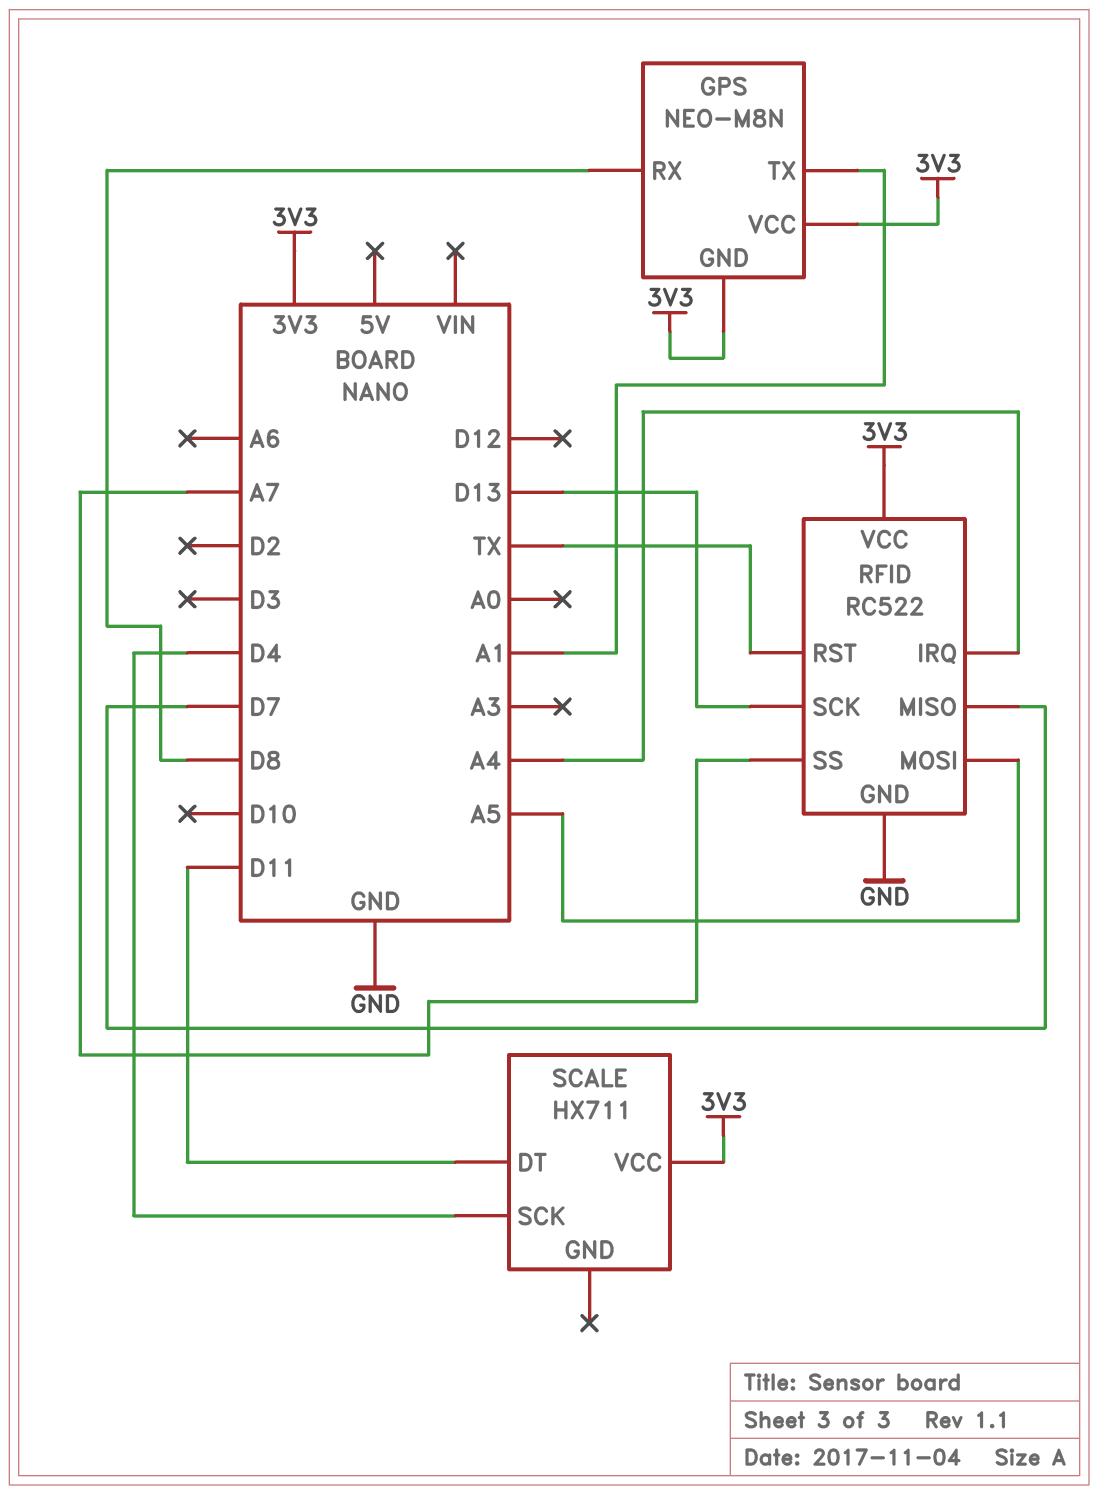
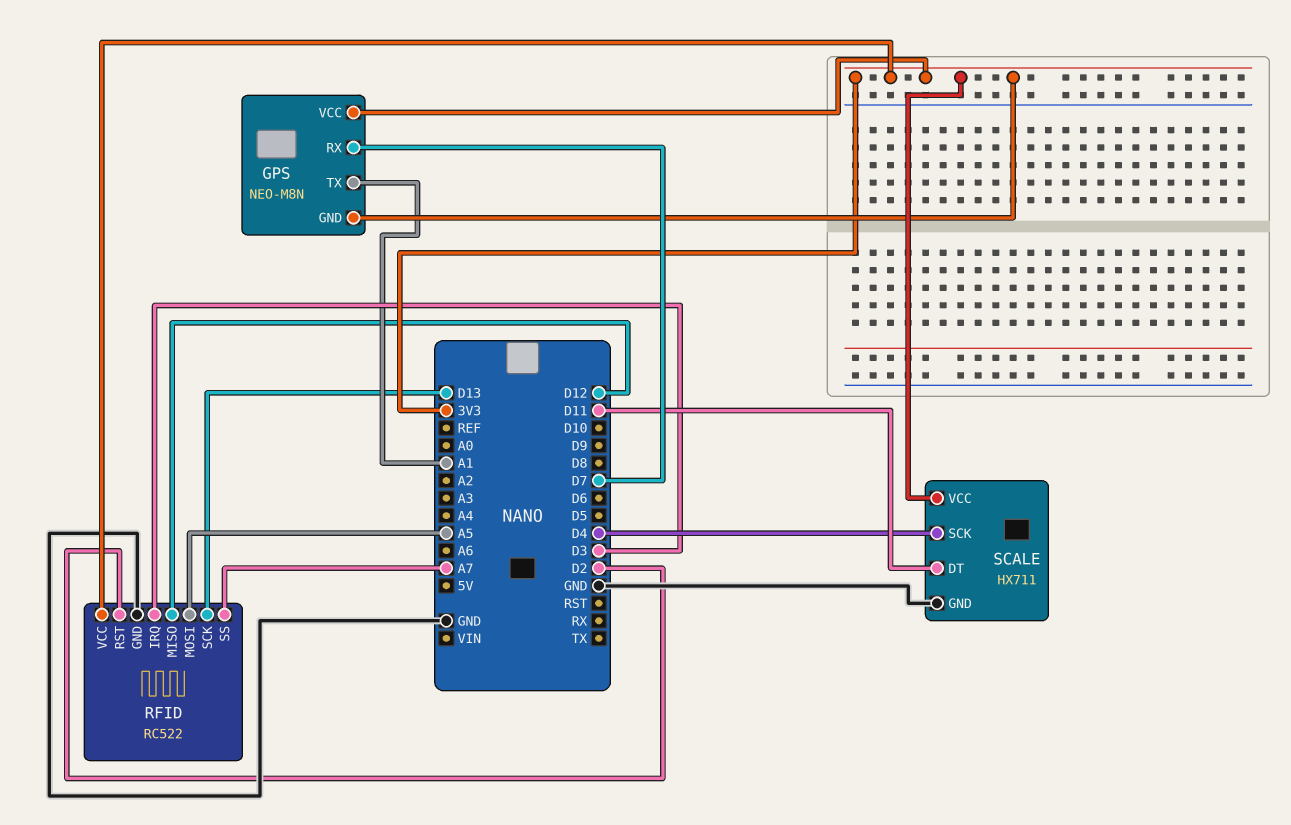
GPS pin RX: D8 -> D7
RFID pin IRQ: A4 -> D3
RFID pin MISO: D7 -> D12
RFID pin RST: TX -> D2
SCALE pin GND: none -> GND

